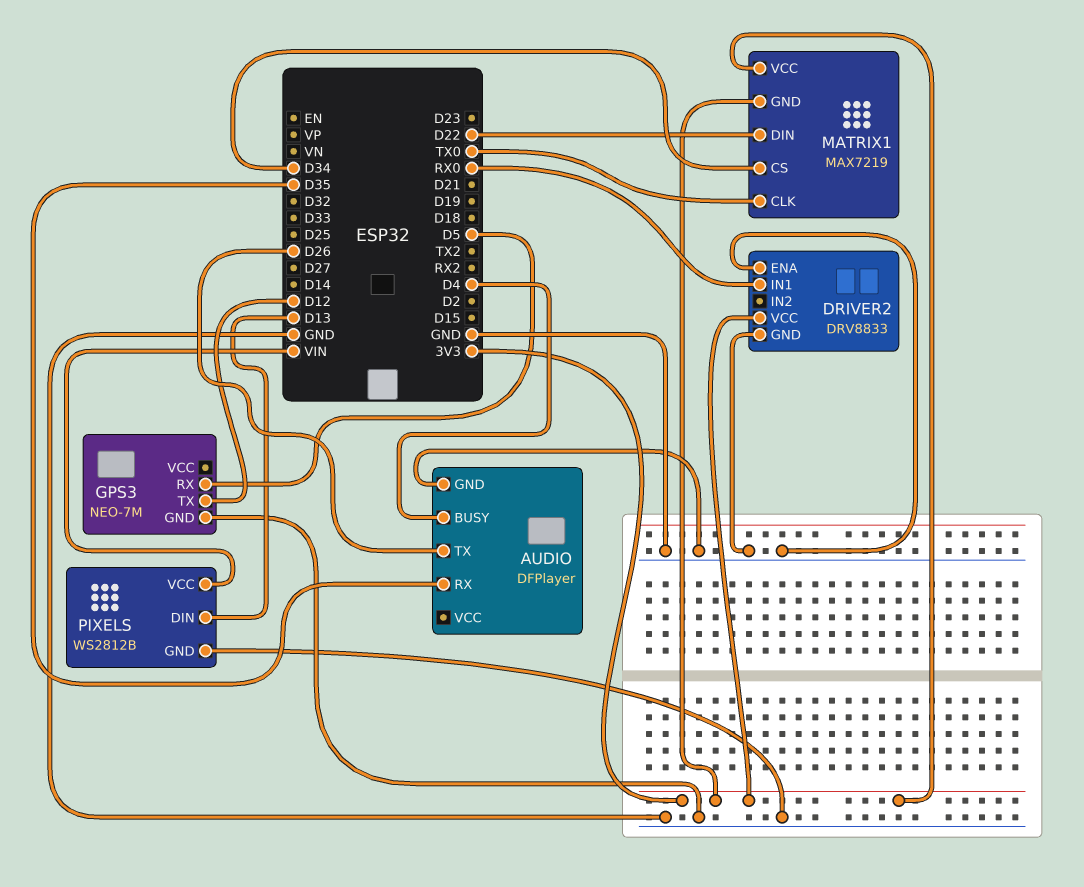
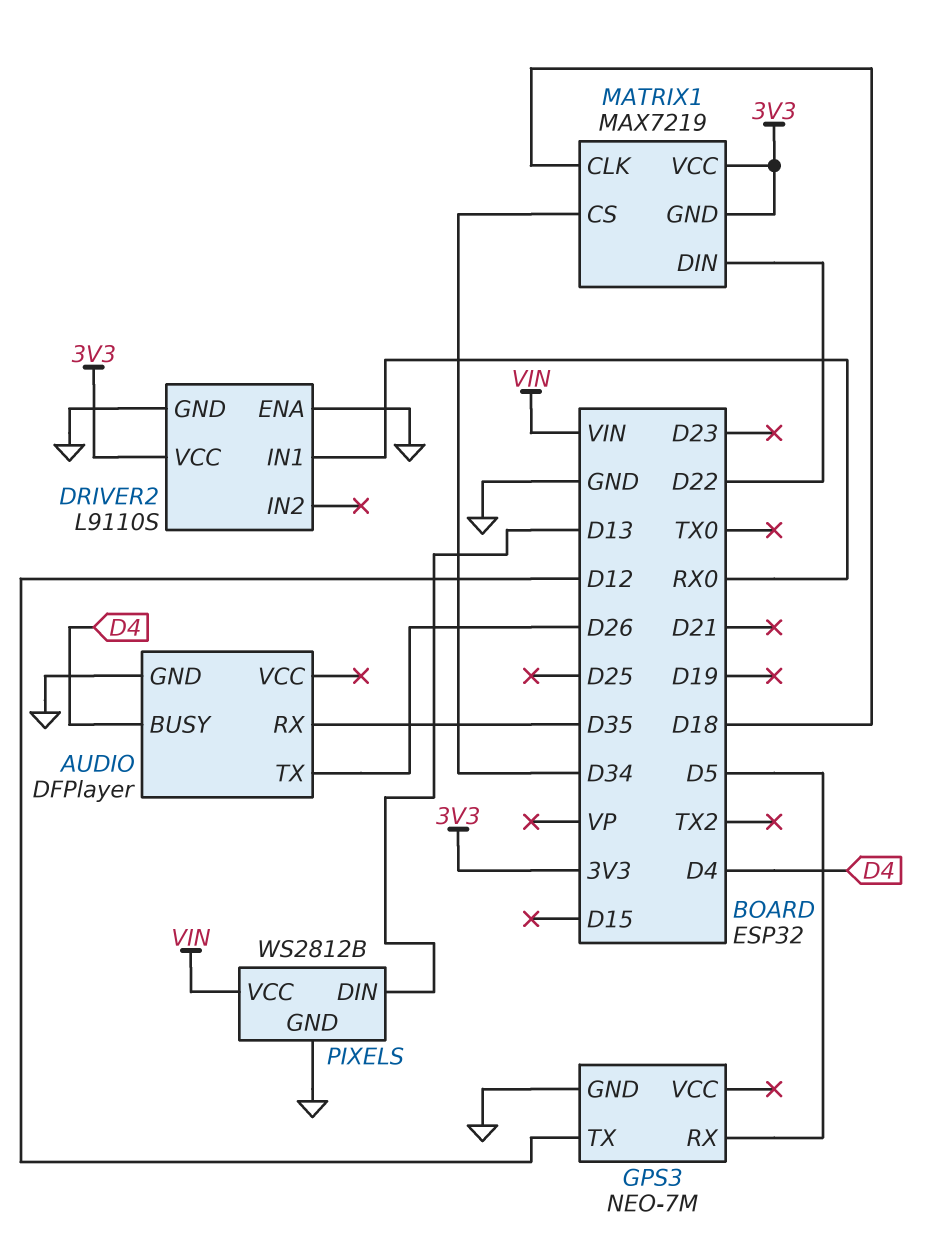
DRIVER2: DRV8833 -> L9110S
MATRIX1 pin CLK: TX0 -> D18

